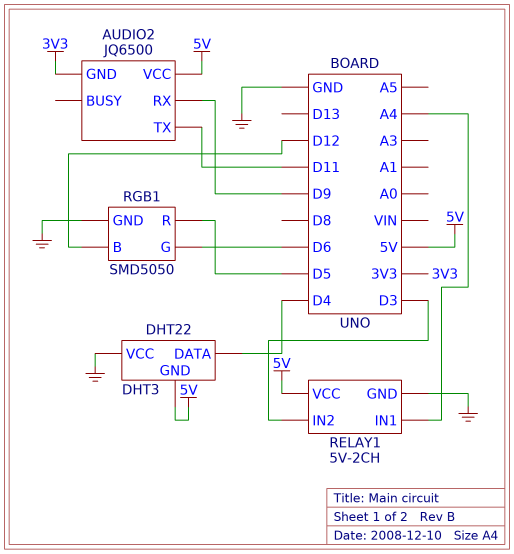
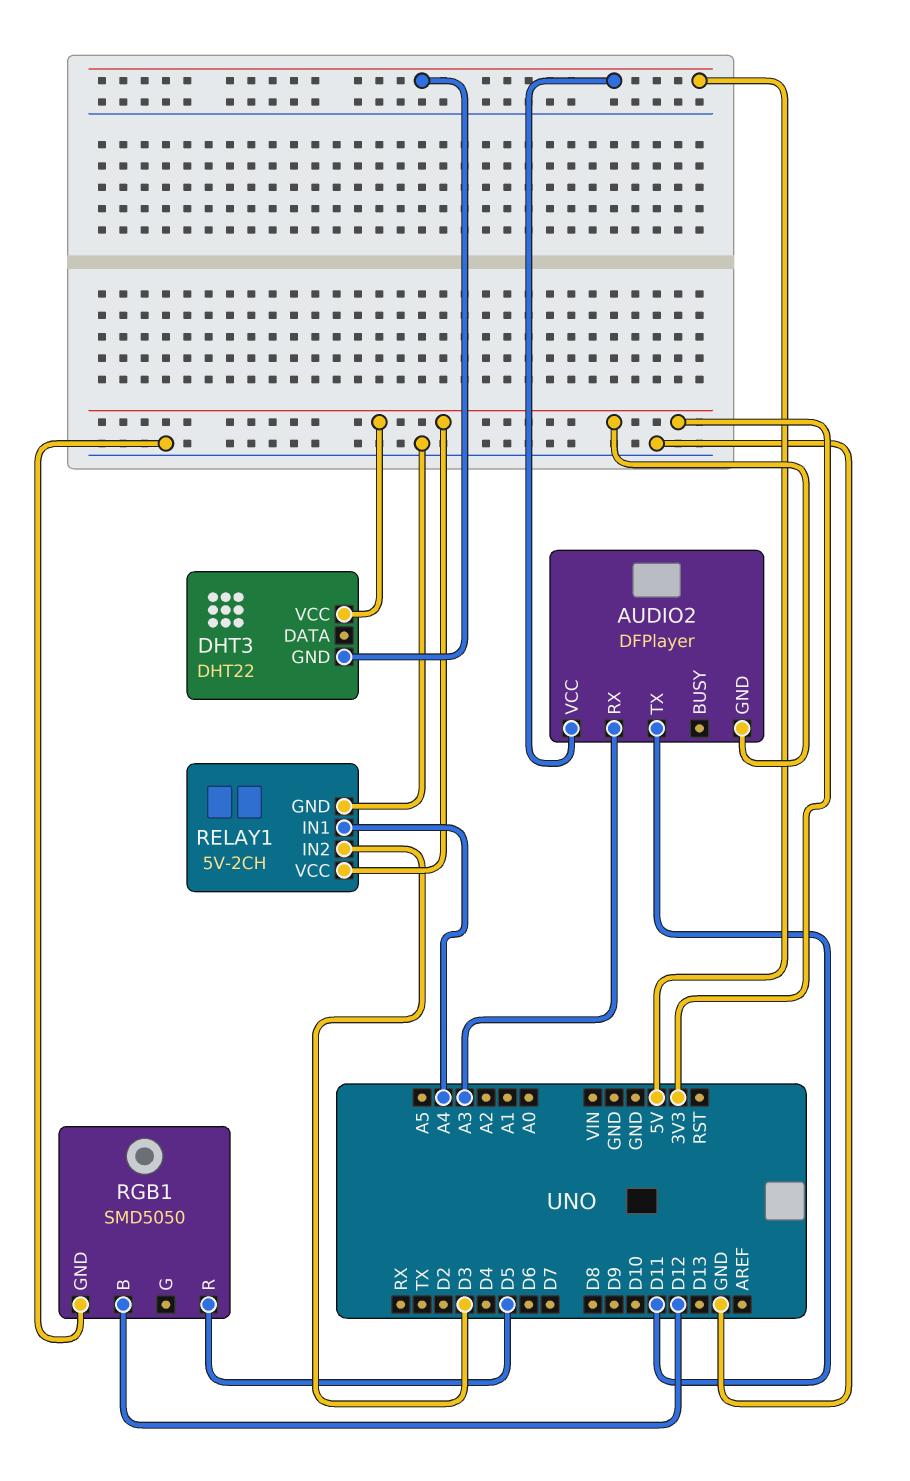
AUDIO2: JQ6500 -> DFPlayer
AUDIO2 pin RX: D9 -> A3
DHT3 pin DATA: D4 -> none
DHT3 pin VCC: GND -> 3V3
RELAY1 pin VCC: 5V -> 3V3
RGB1 pin G: D6 -> none

